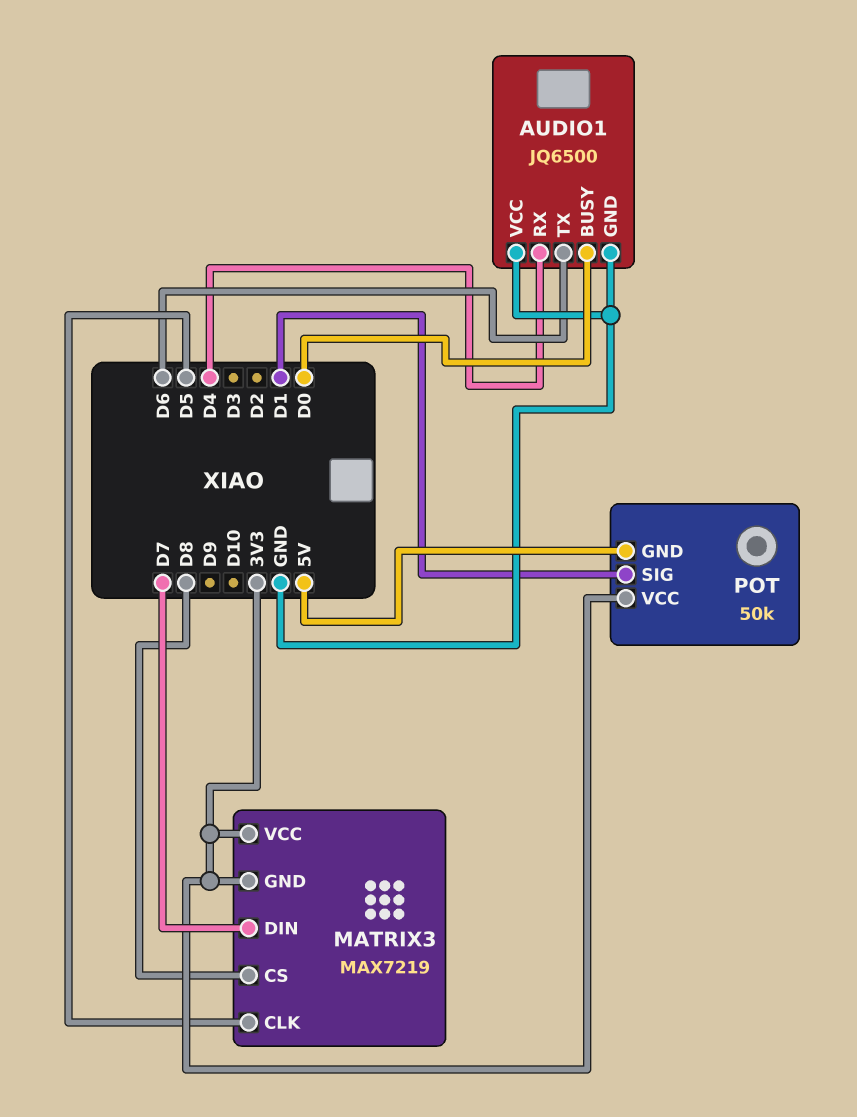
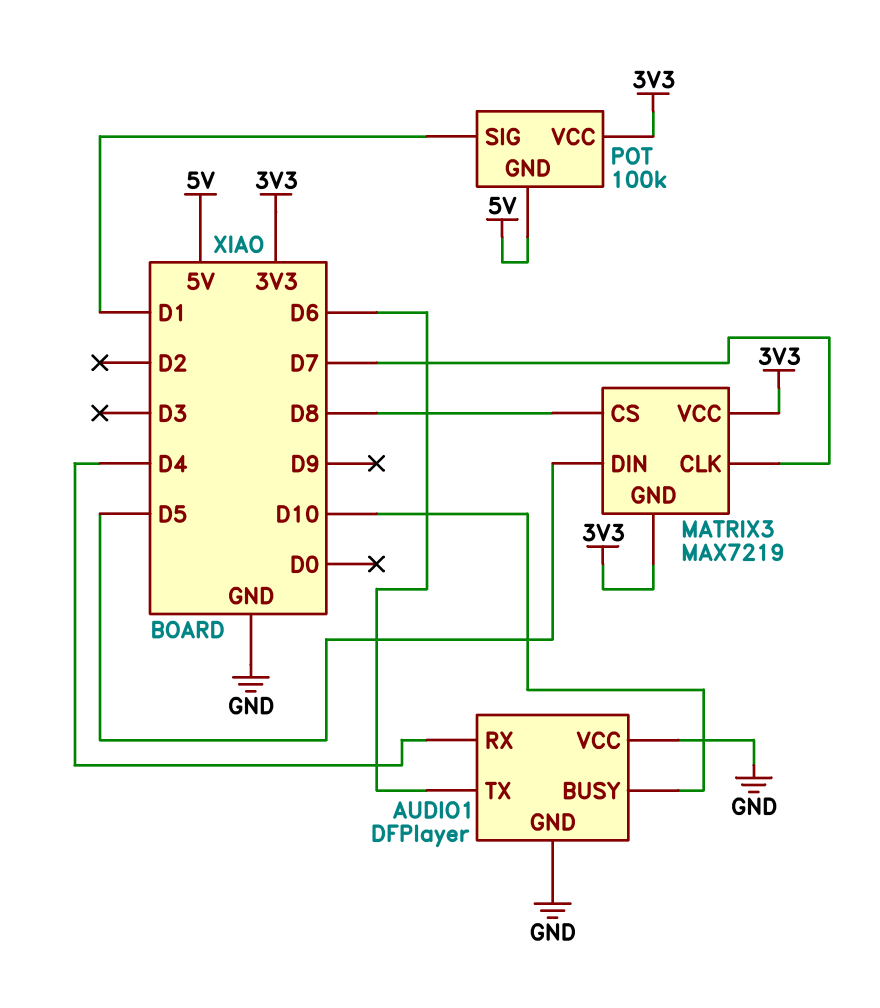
AUDIO1: JQ6500 -> DFPlayer
AUDIO1 pin BUSY: D0 -> D10
MATRIX3 pin CLK: D5 -> D7
MATRIX3 pin DIN: D7 -> D5
POT: 50k -> 100k

